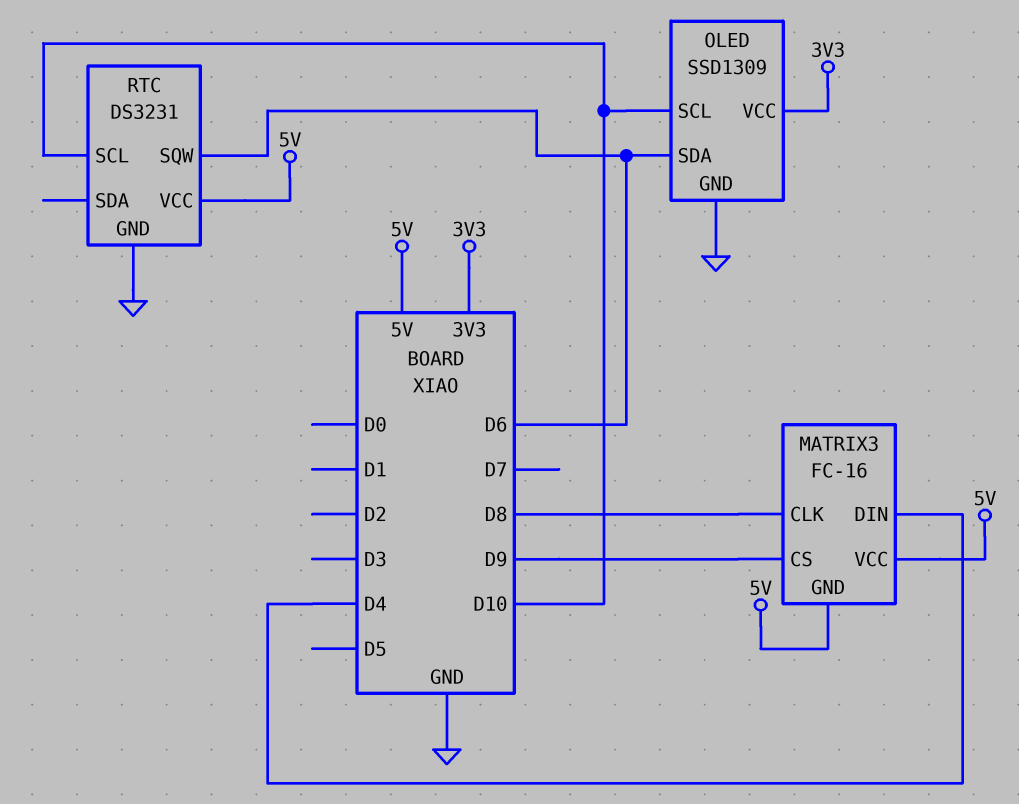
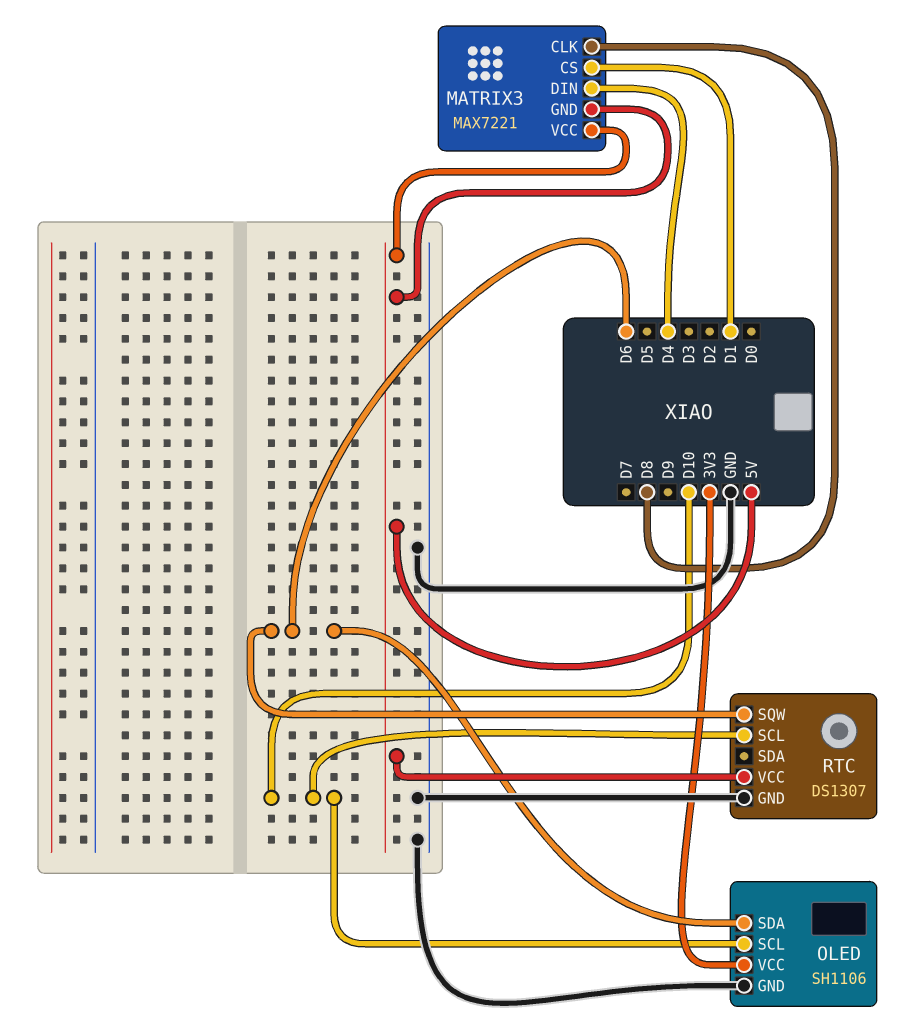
MATRIX3: FC-16 -> MAX7221
MATRIX3 pin CS: D9 -> D1
OLED: SSD1309 -> SH1106
RTC: DS3231 -> DS1307

